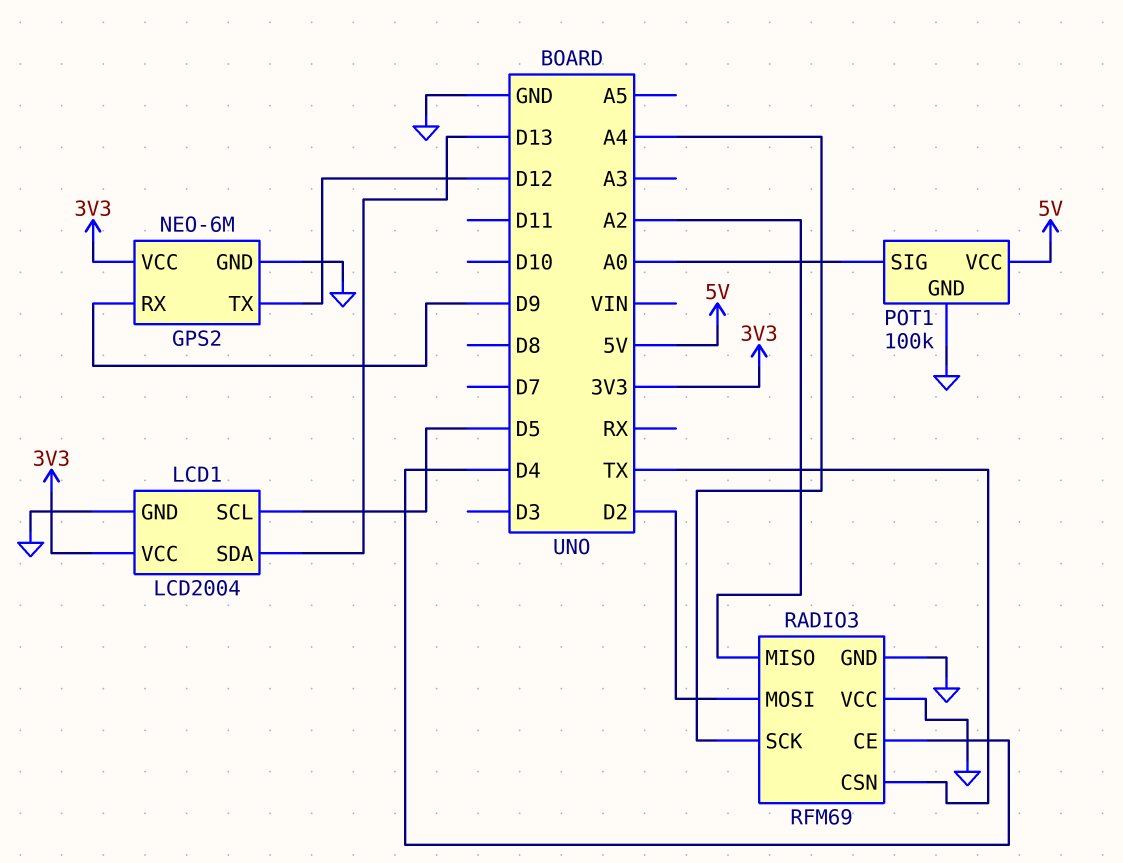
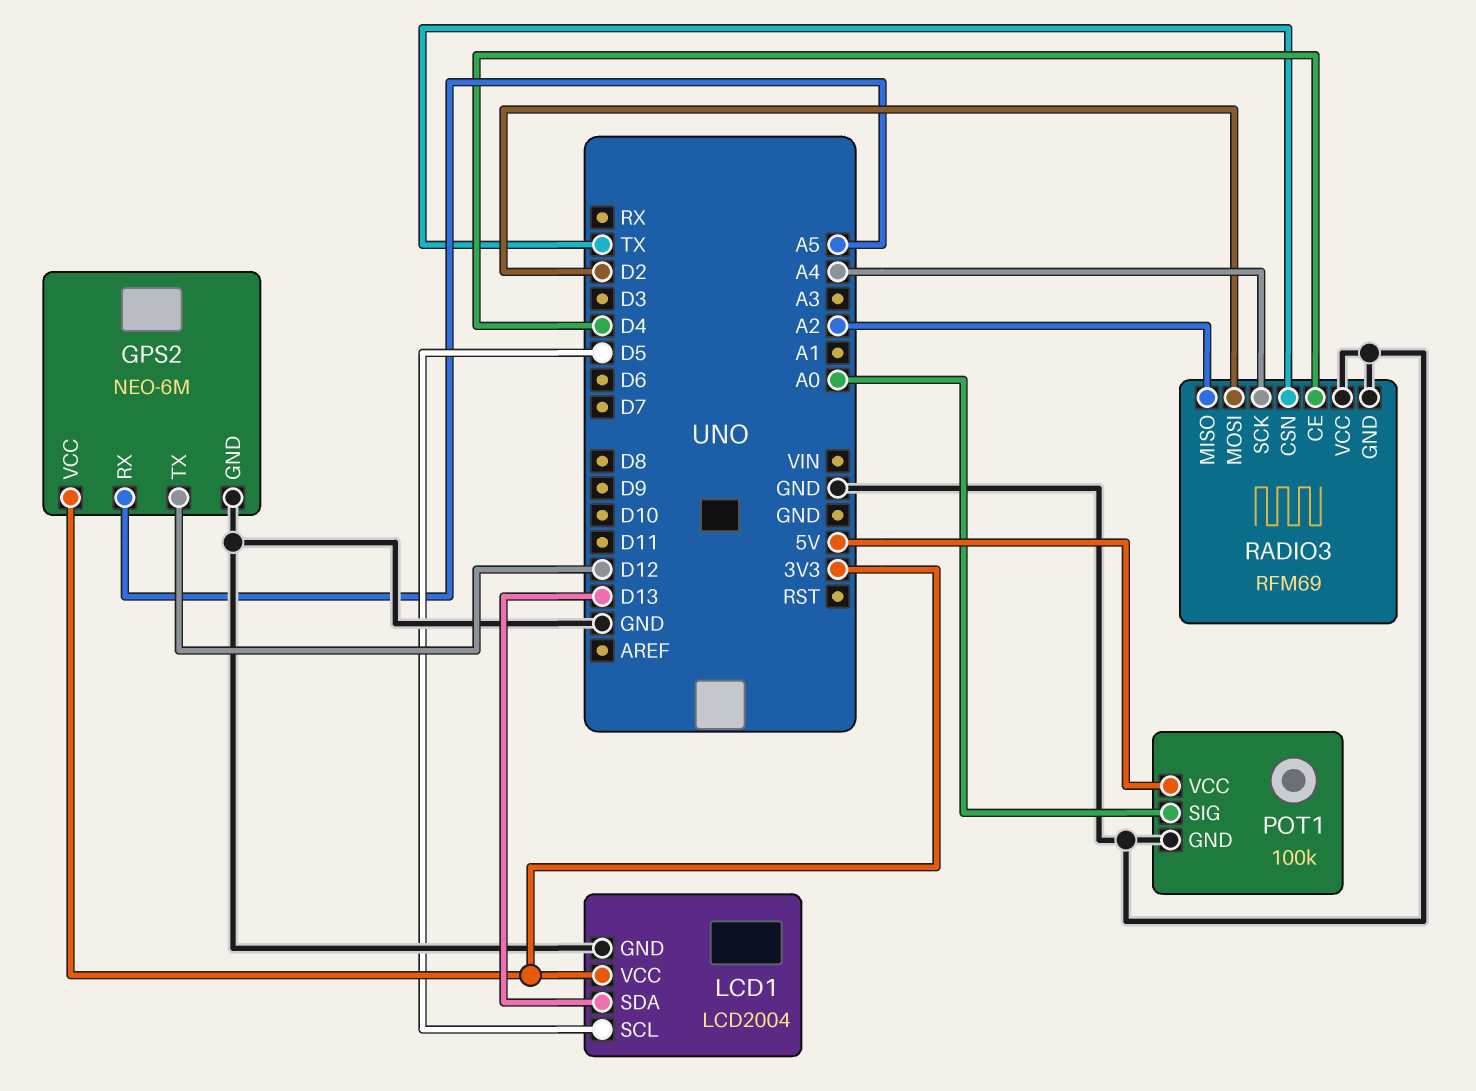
GPS2 pin RX: D9 -> A5

